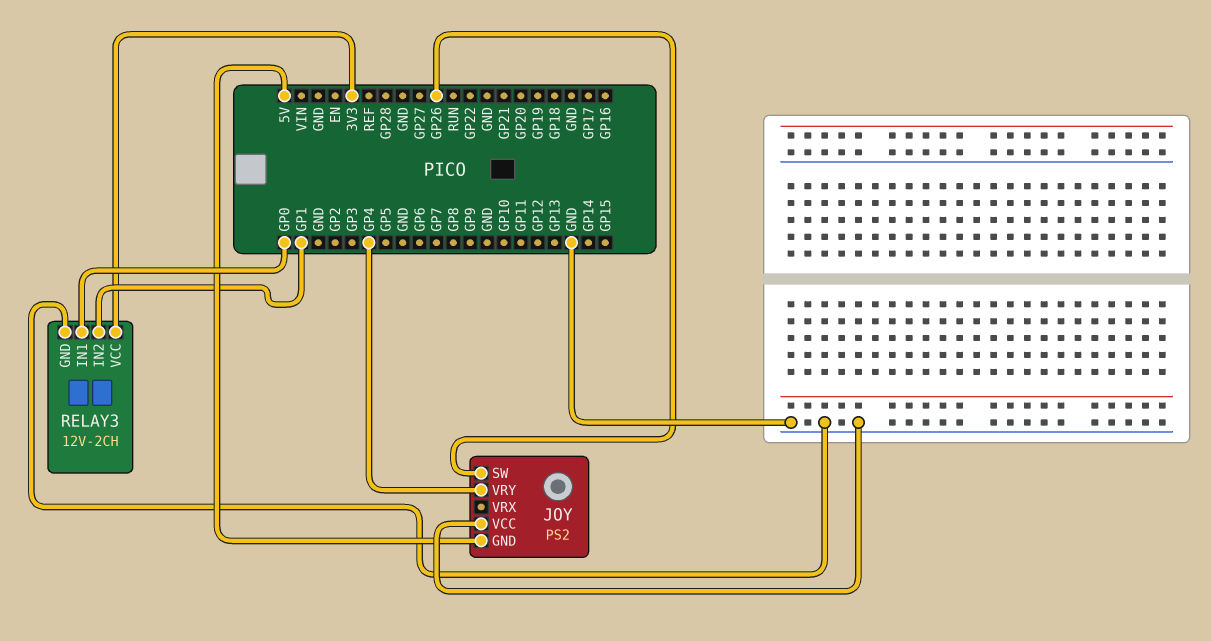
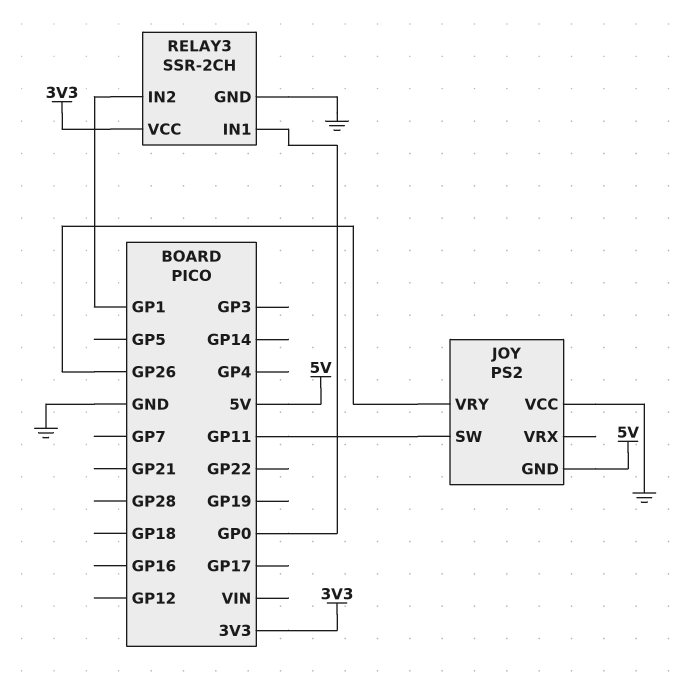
JOY pin SW: GP26 -> GP11
JOY pin VRY: GP4 -> GP26
RELAY3: 12V-2CH -> SSR-2CH

